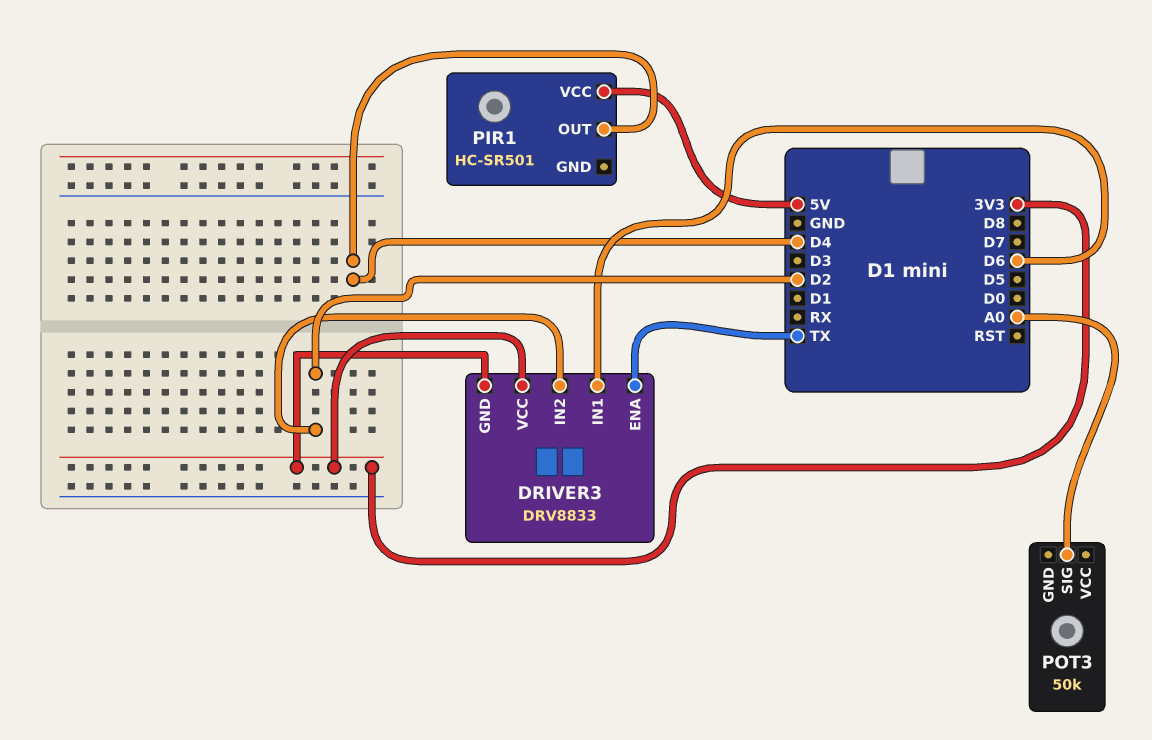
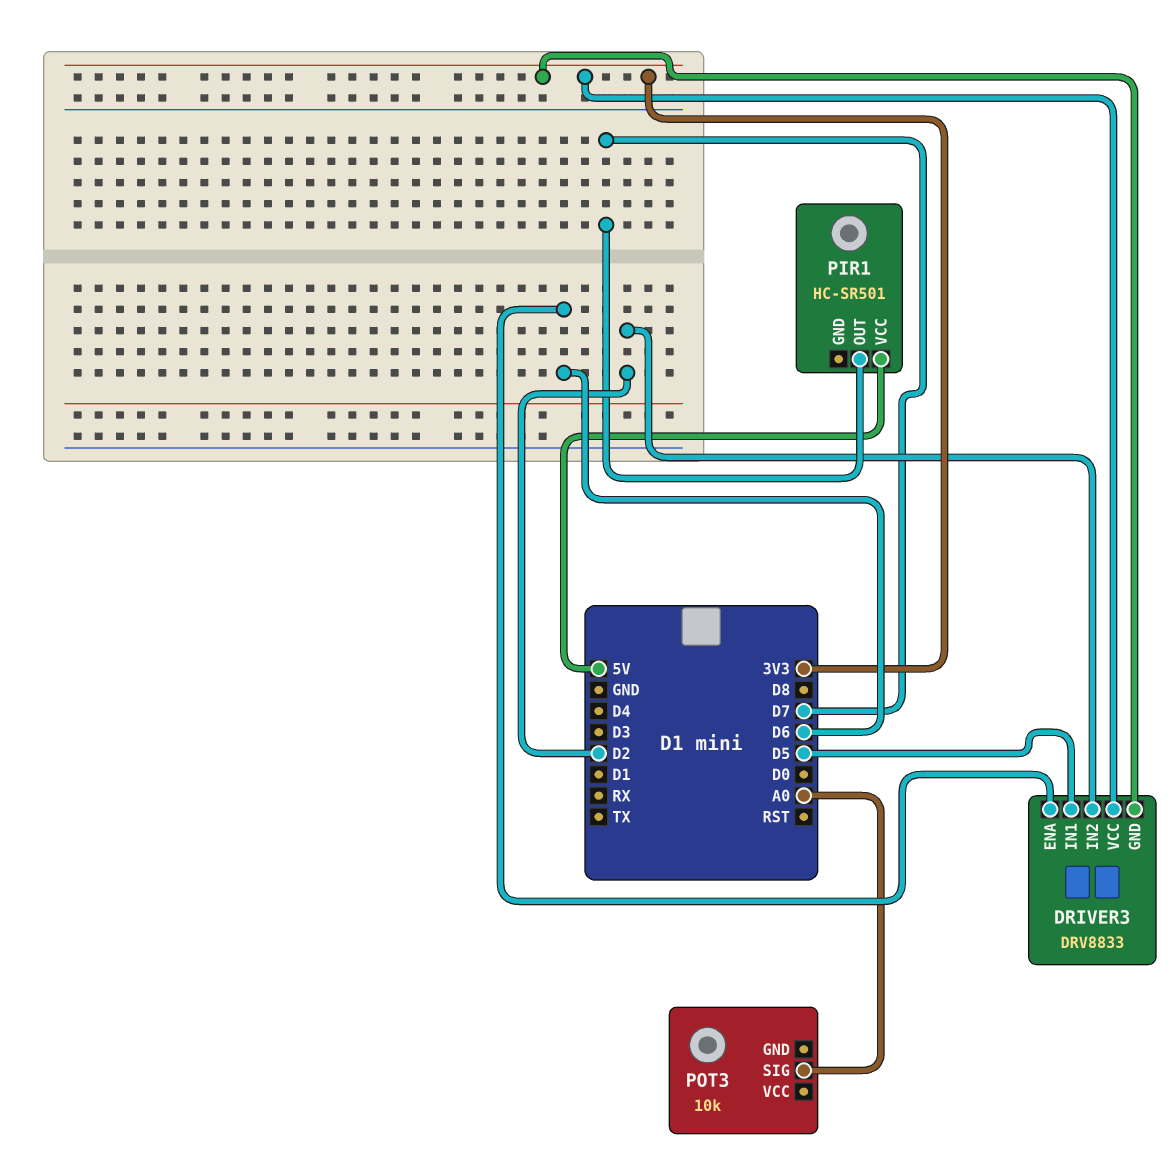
DRIVER3 pin ENA: TX -> D6
DRIVER3 pin IN1: D6 -> D5
PIR1 pin OUT: D4 -> D7
POT3: 50k -> 10k

